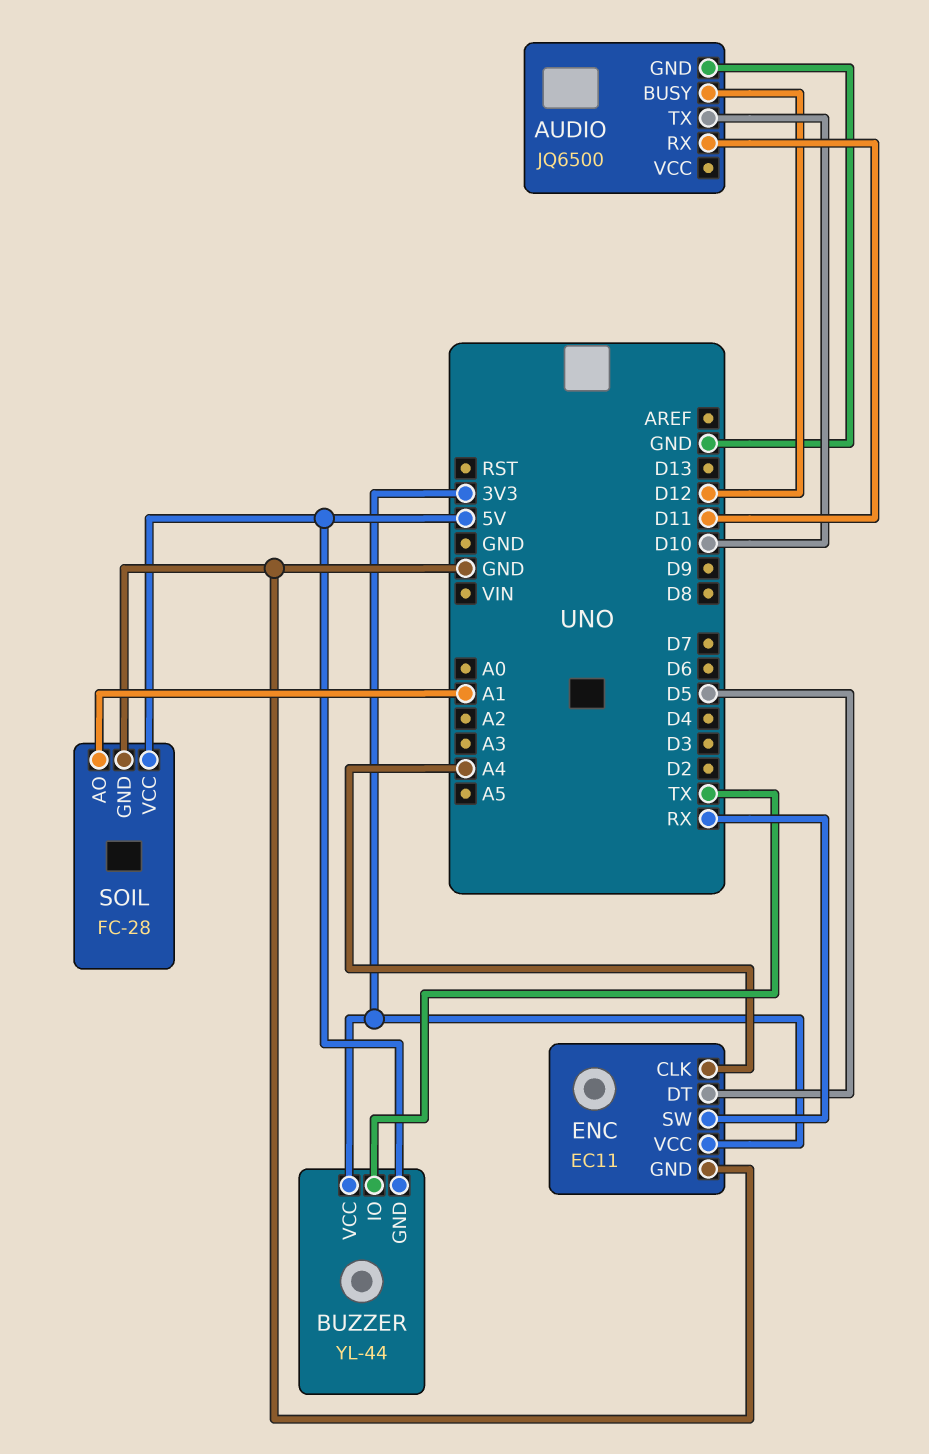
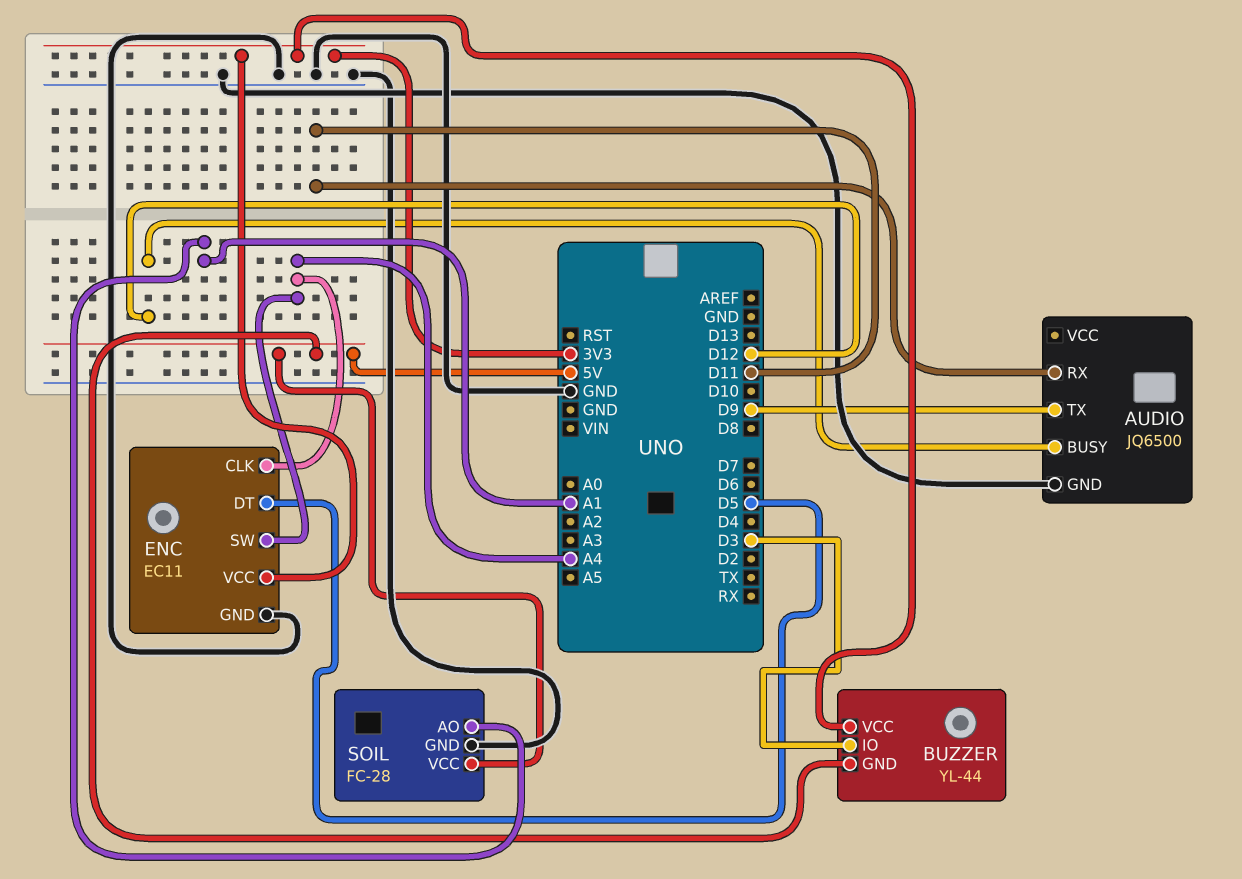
AUDIO pin TX: D10 -> D9
BUZZER pin IO: TX -> D3
ENC pin SW: RX -> A4

